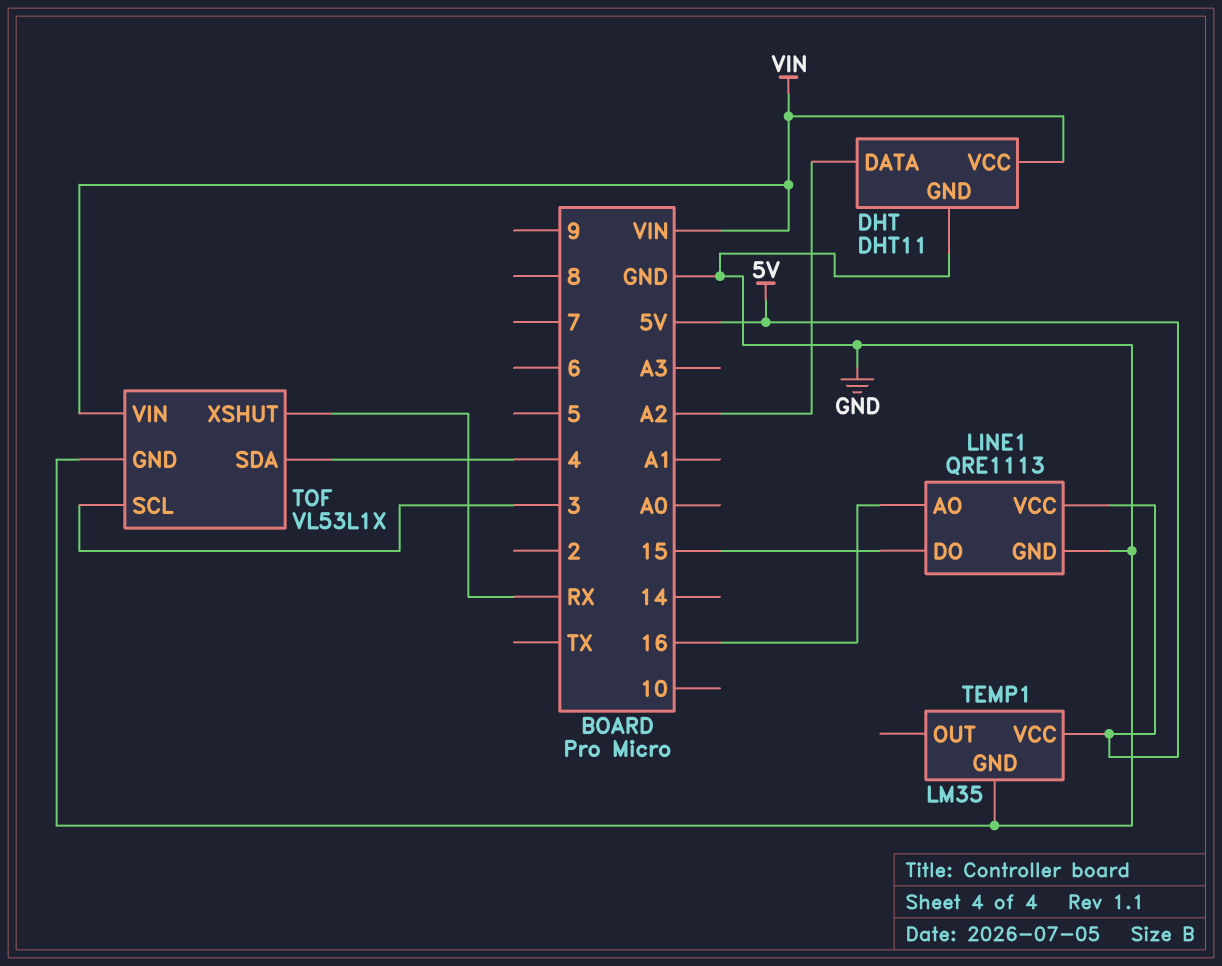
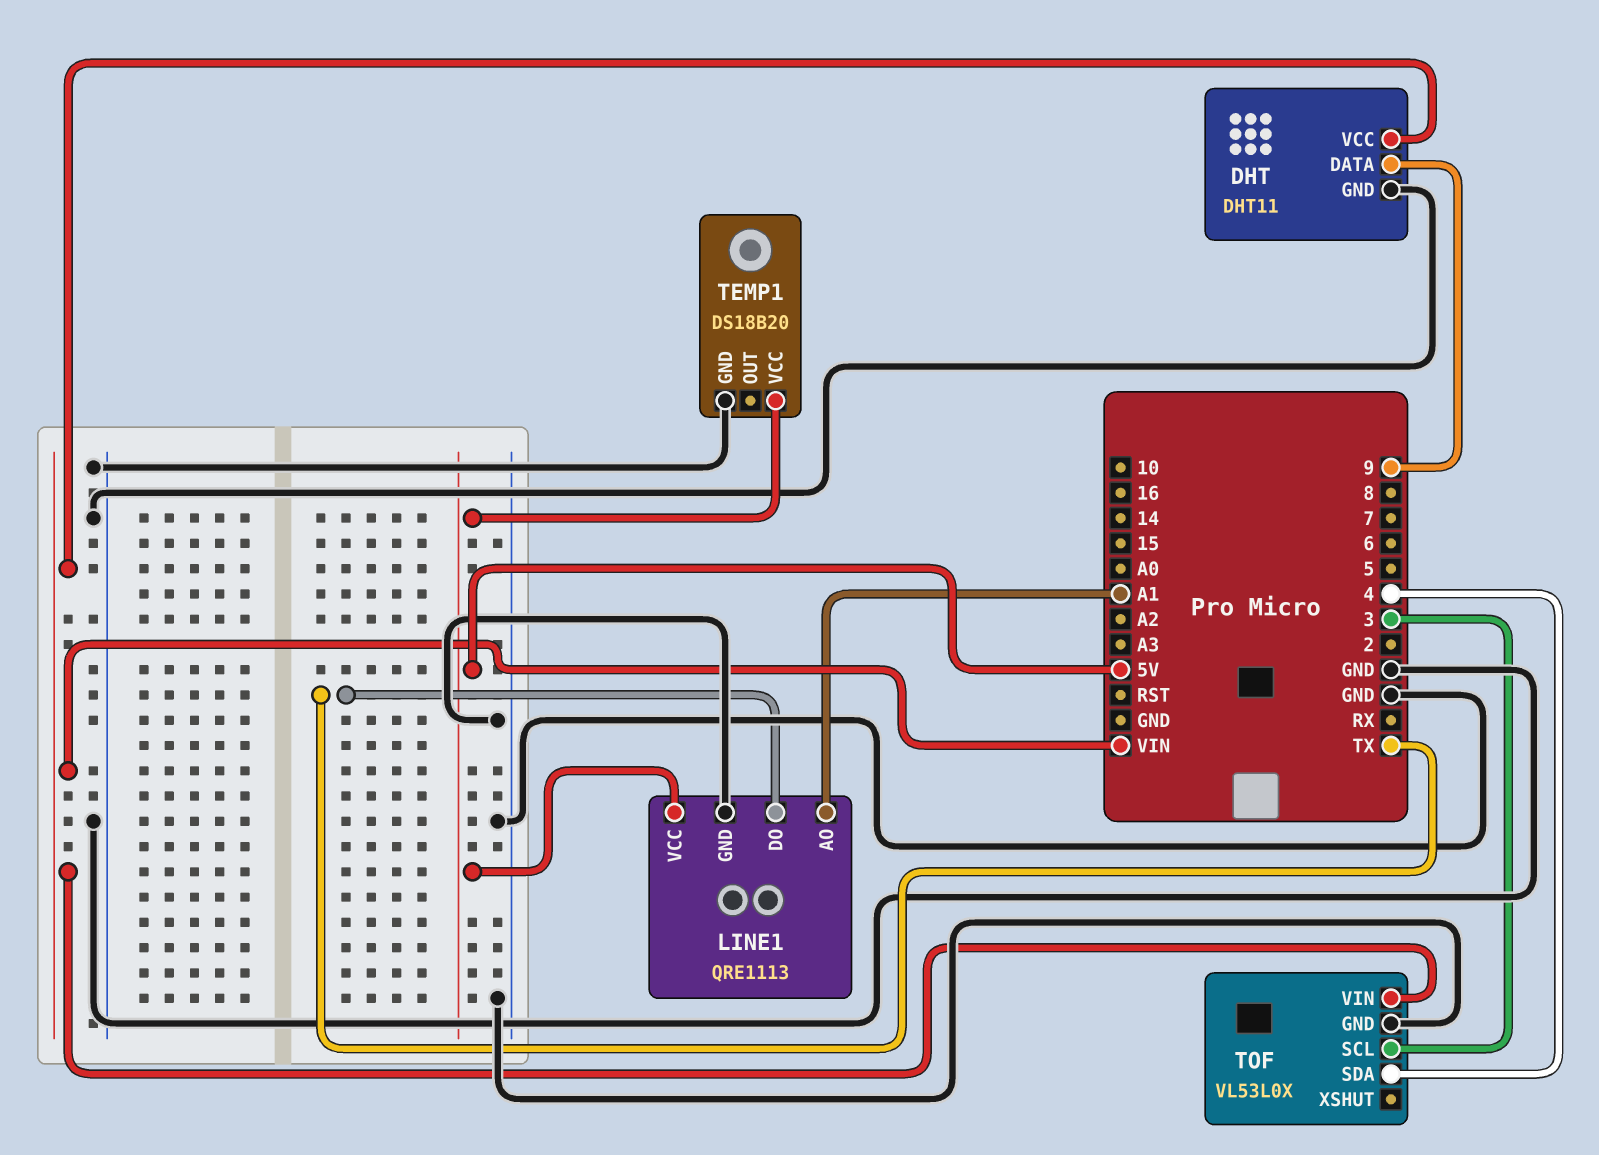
DHT pin DATA: A2 -> 9
LINE1 pin AO: 16 -> A1
LINE1 pin DO: 15 -> TX
TEMP1: LM35 -> DS18B20
TOF: VL53L1X -> VL53L0X
TOF pin XSHUT: RX -> none

